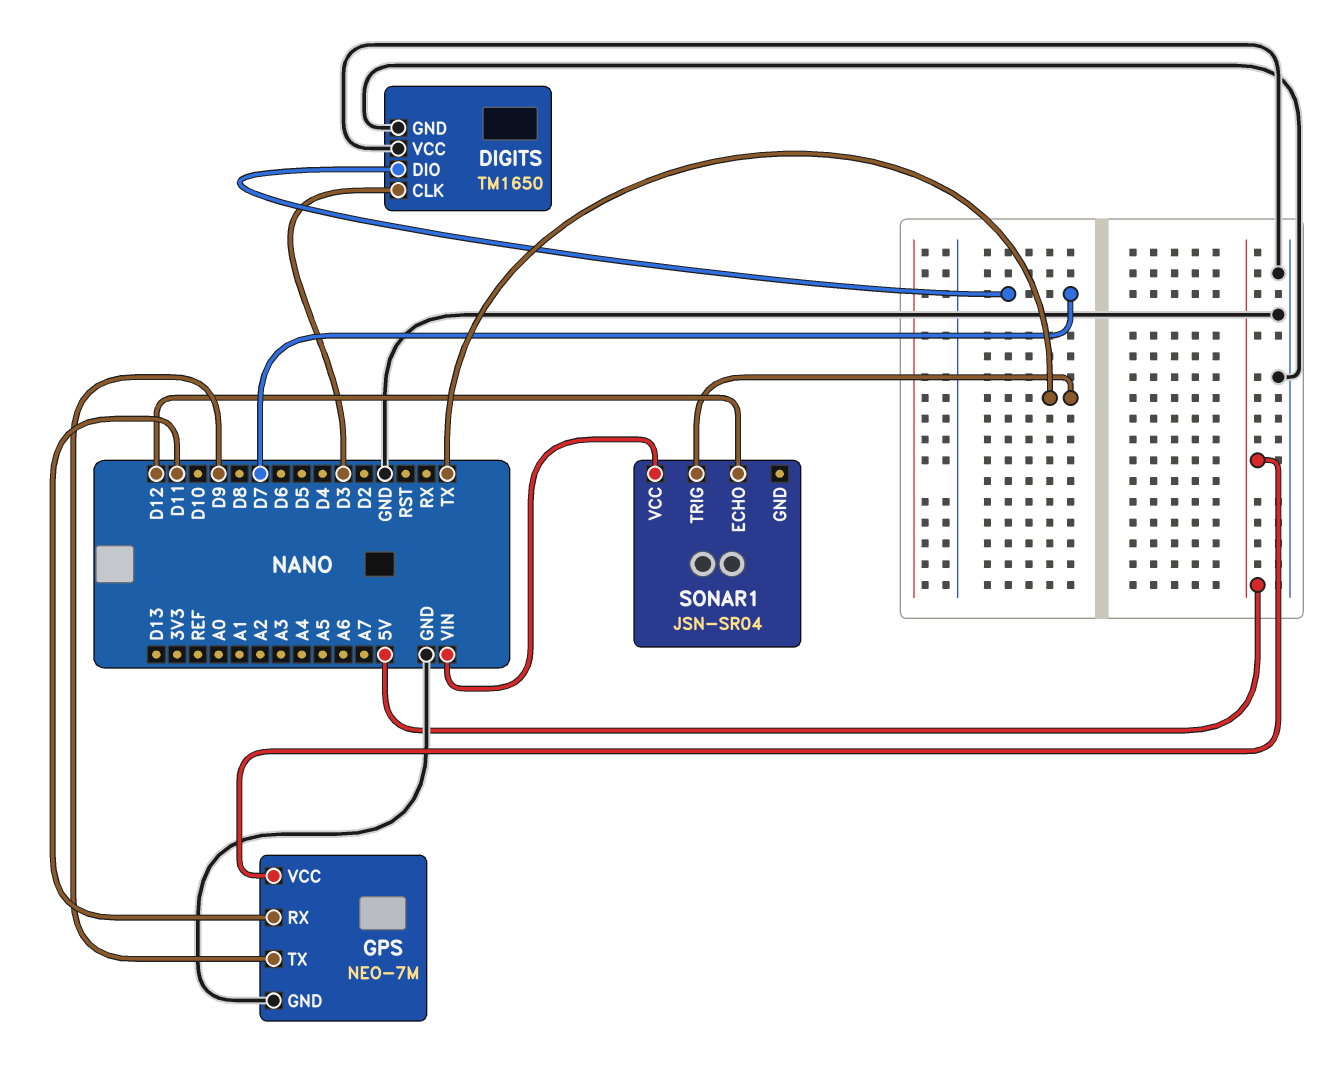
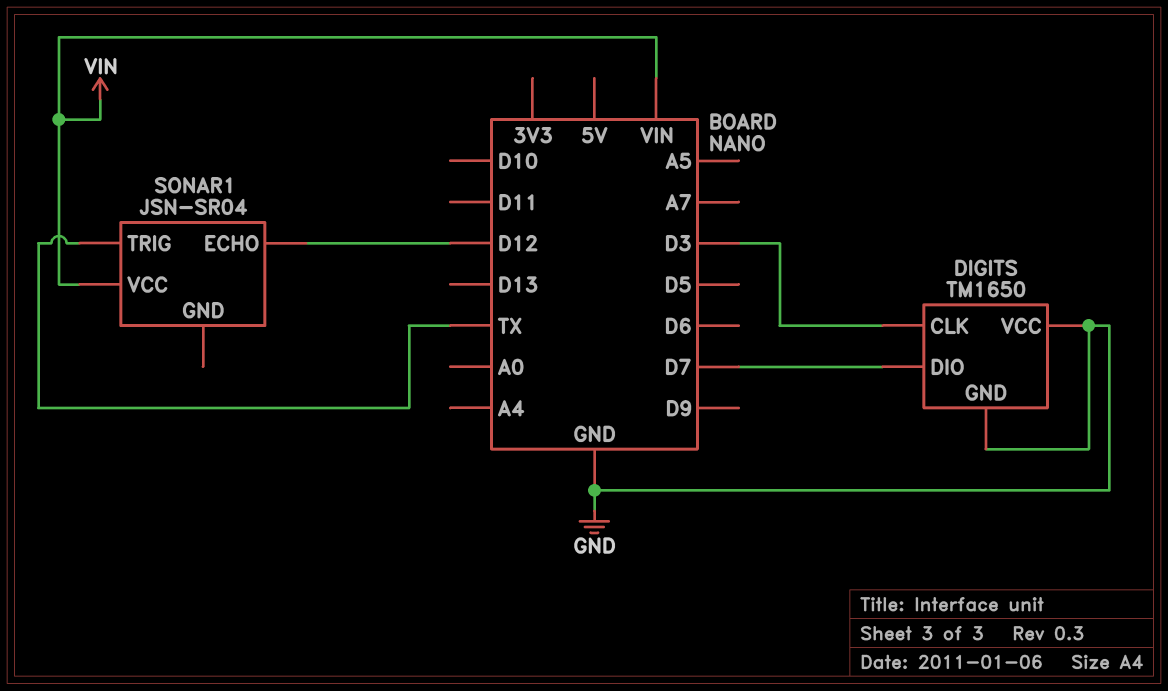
GPS: NEO-7M -> none
GPS pin GND: GND -> none
GPS pin RX: D11 -> none
GPS pin TX: D9 -> none
GPS pin VCC: 5V -> none

